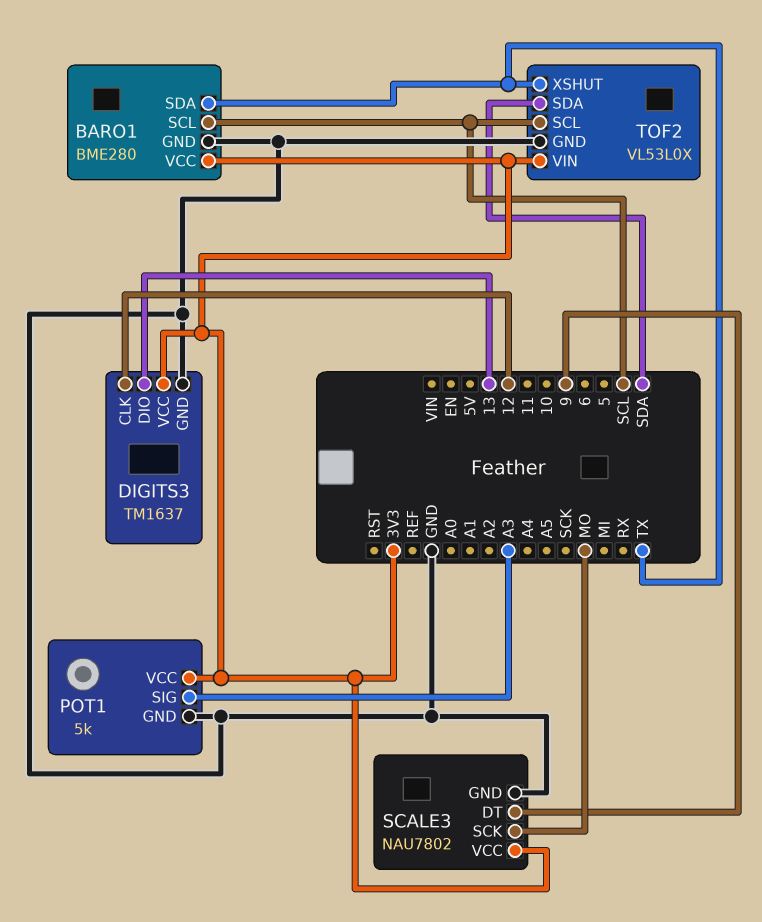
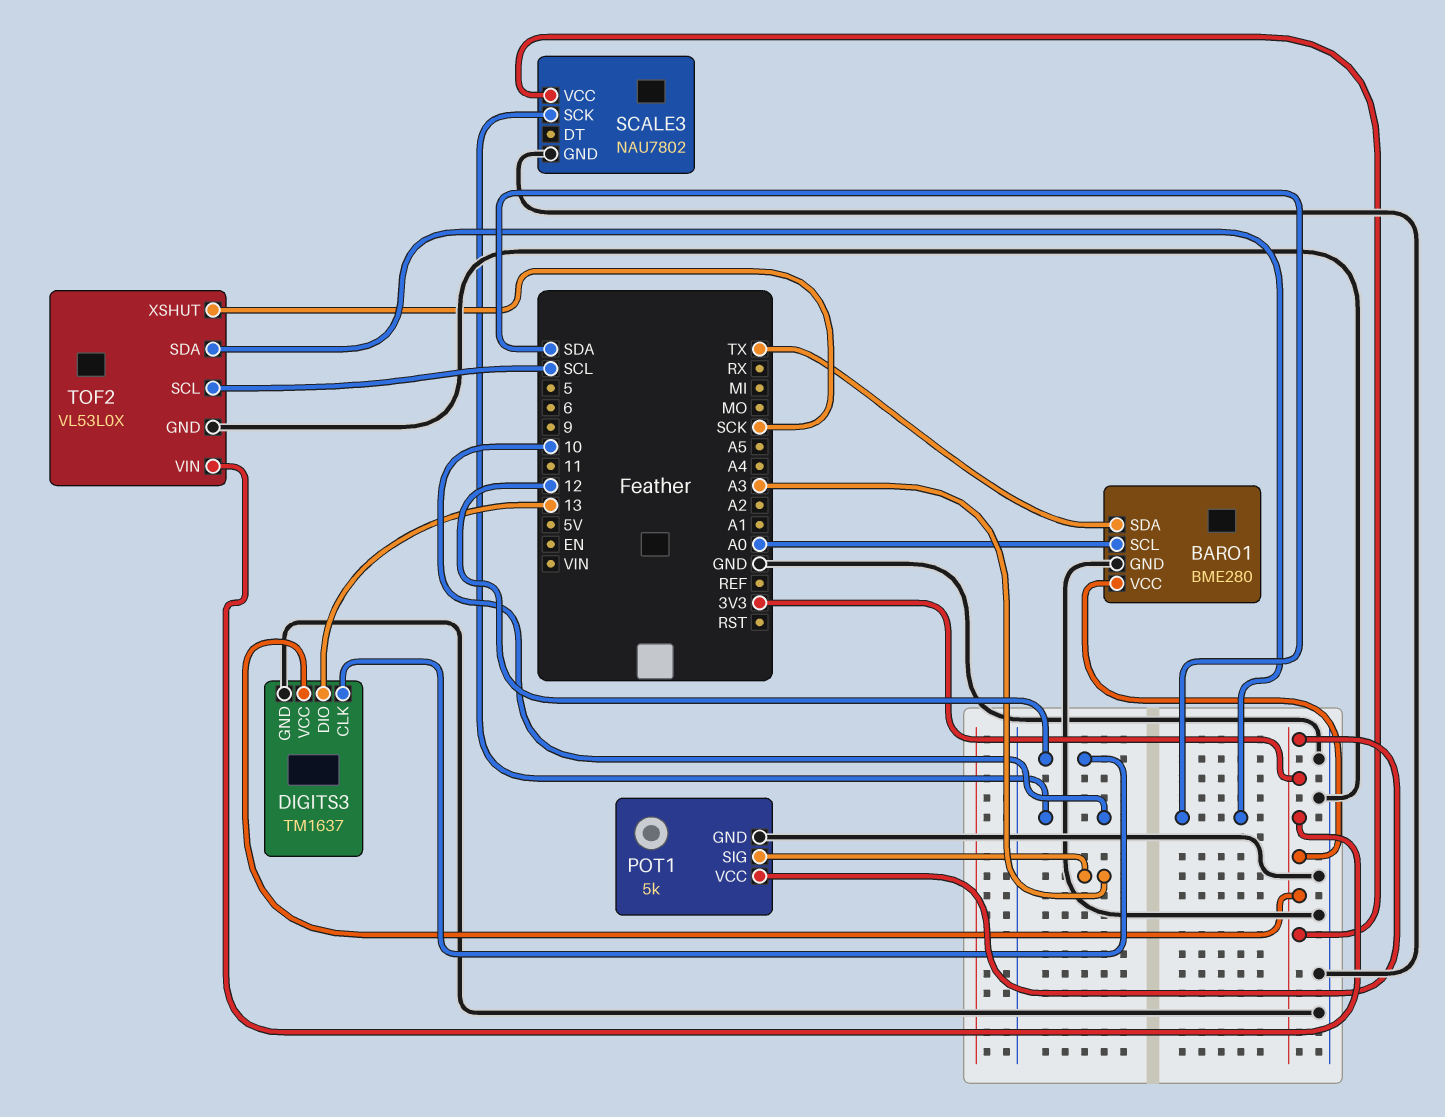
BARO1 pin SCL: SCL -> A0
SCALE3 pin DT: 9 -> none
SCALE3 pin SCK: MO -> 10
TOF2 pin XSHUT: TX -> SCK

